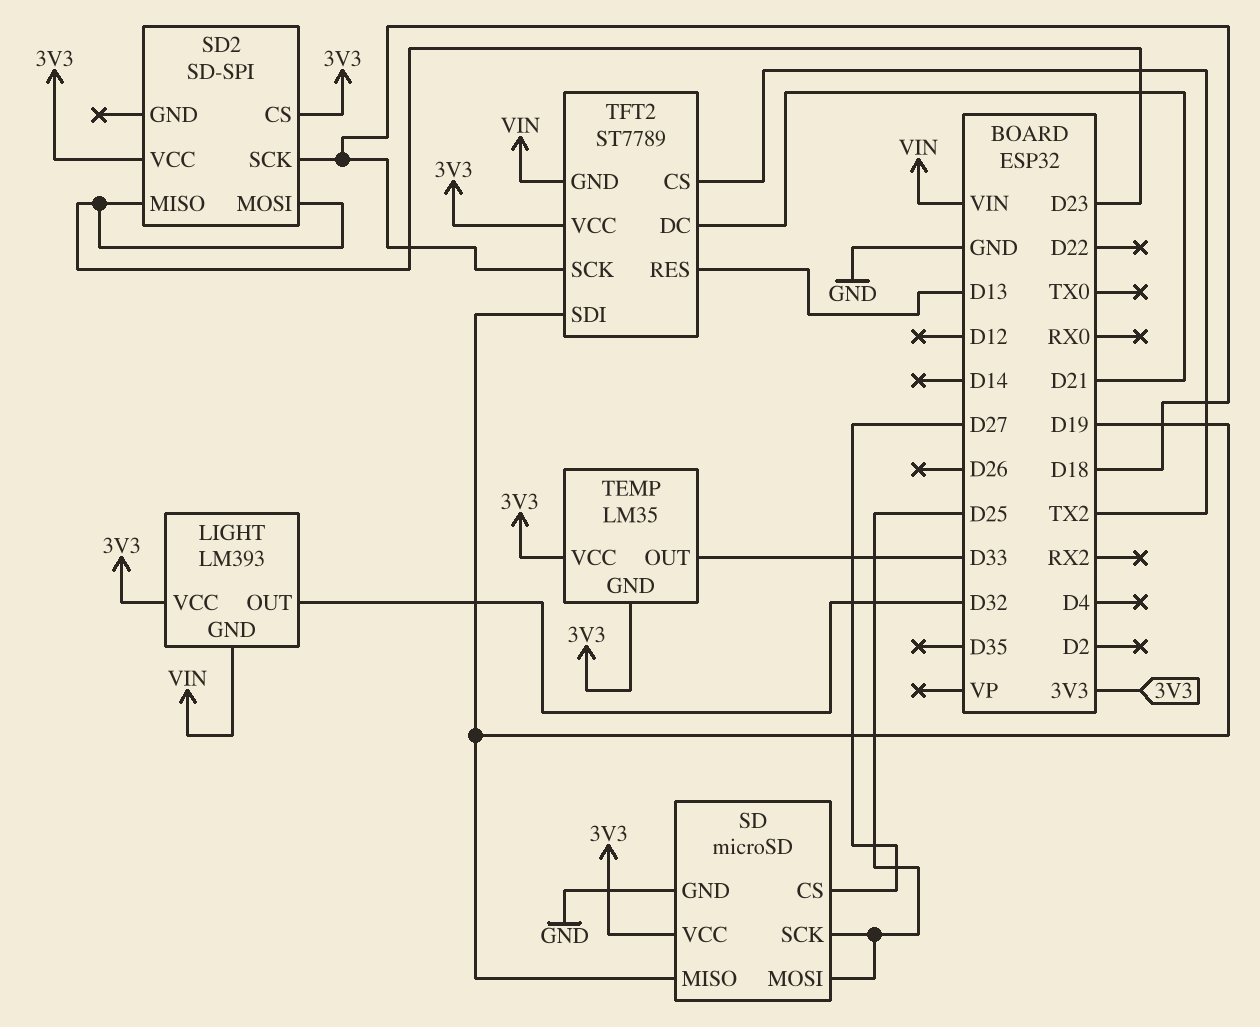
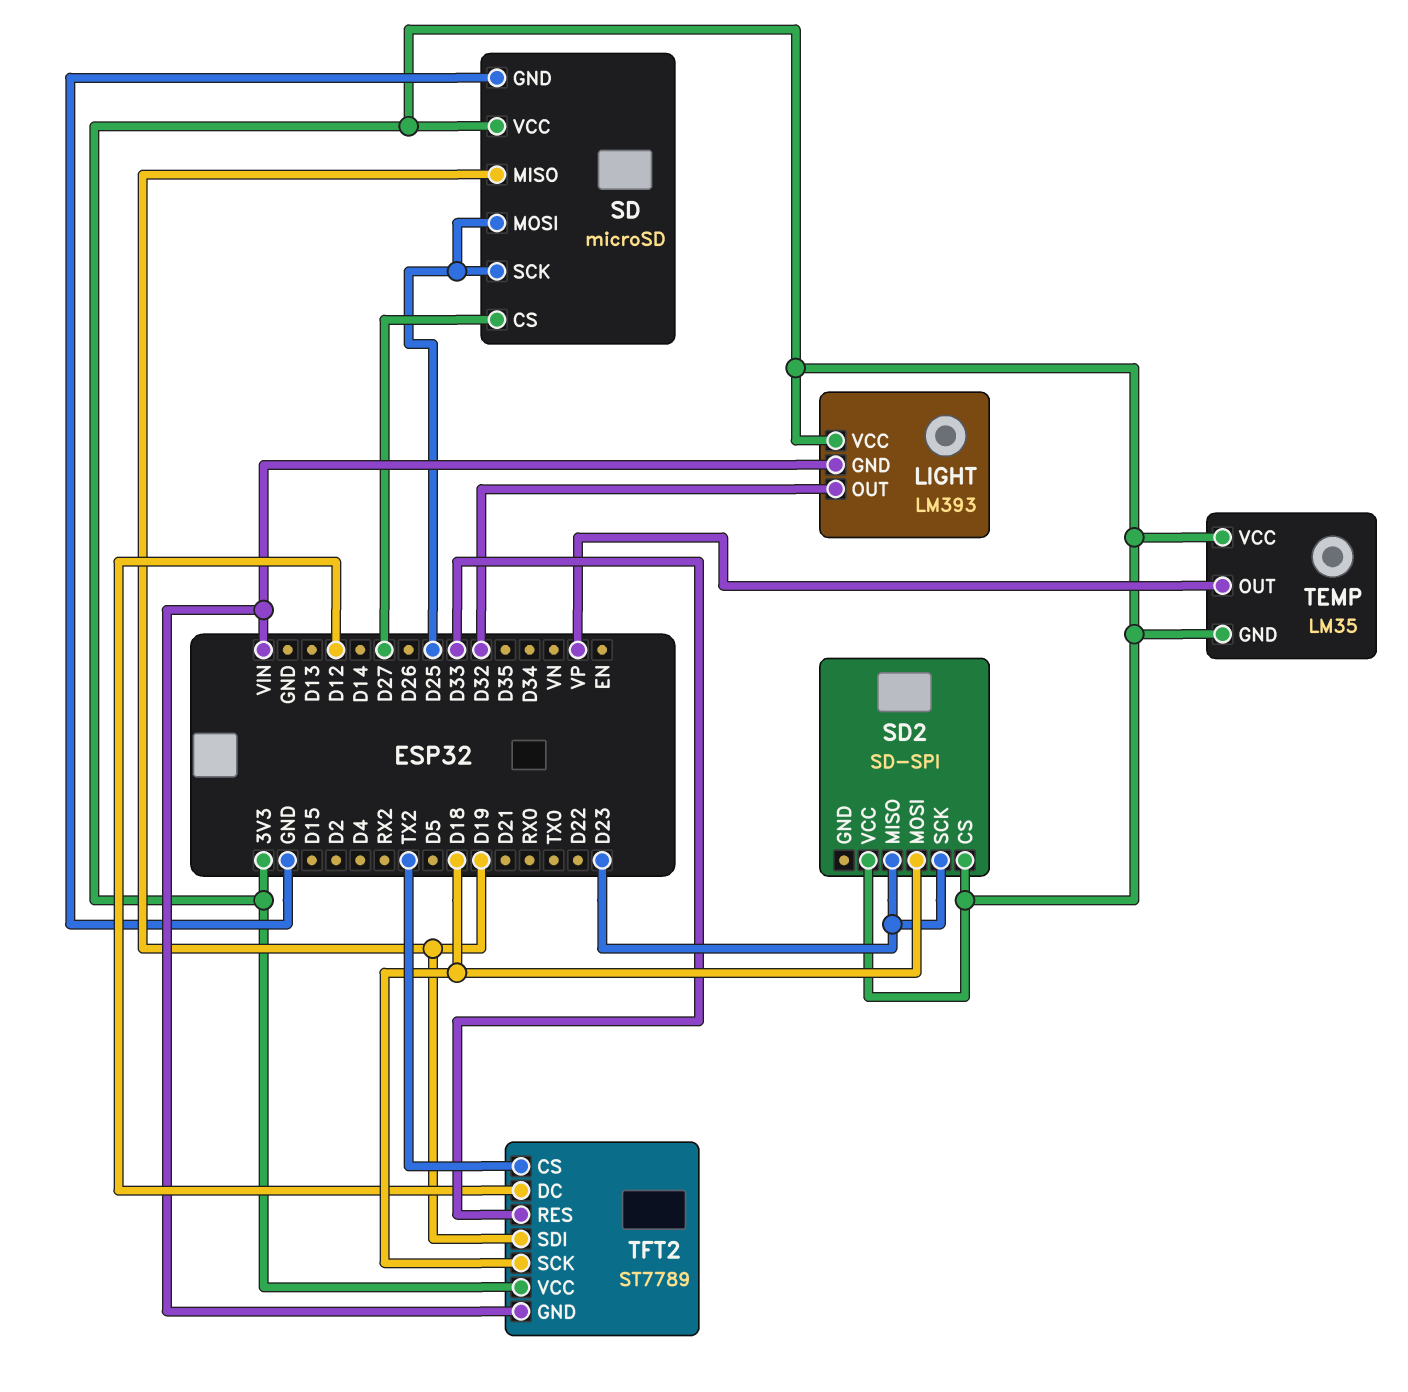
SD2 pin MOSI: D23 -> D18
SD2 pin SCK: D18 -> D23
TEMP pin OUT: D33 -> VP
TFT2 pin DC: D21 -> D12
TFT2 pin RES: D13 -> D33

